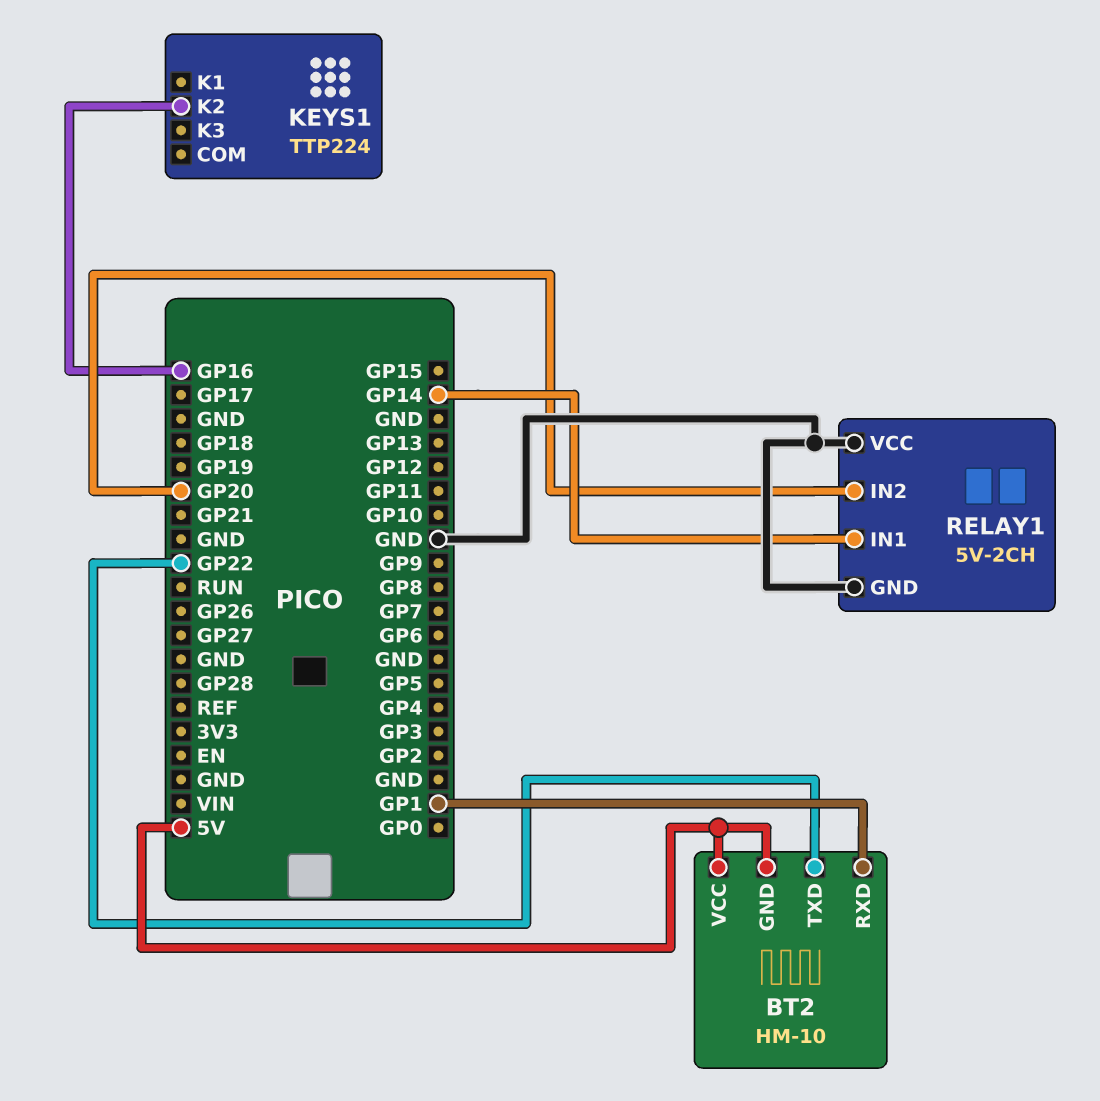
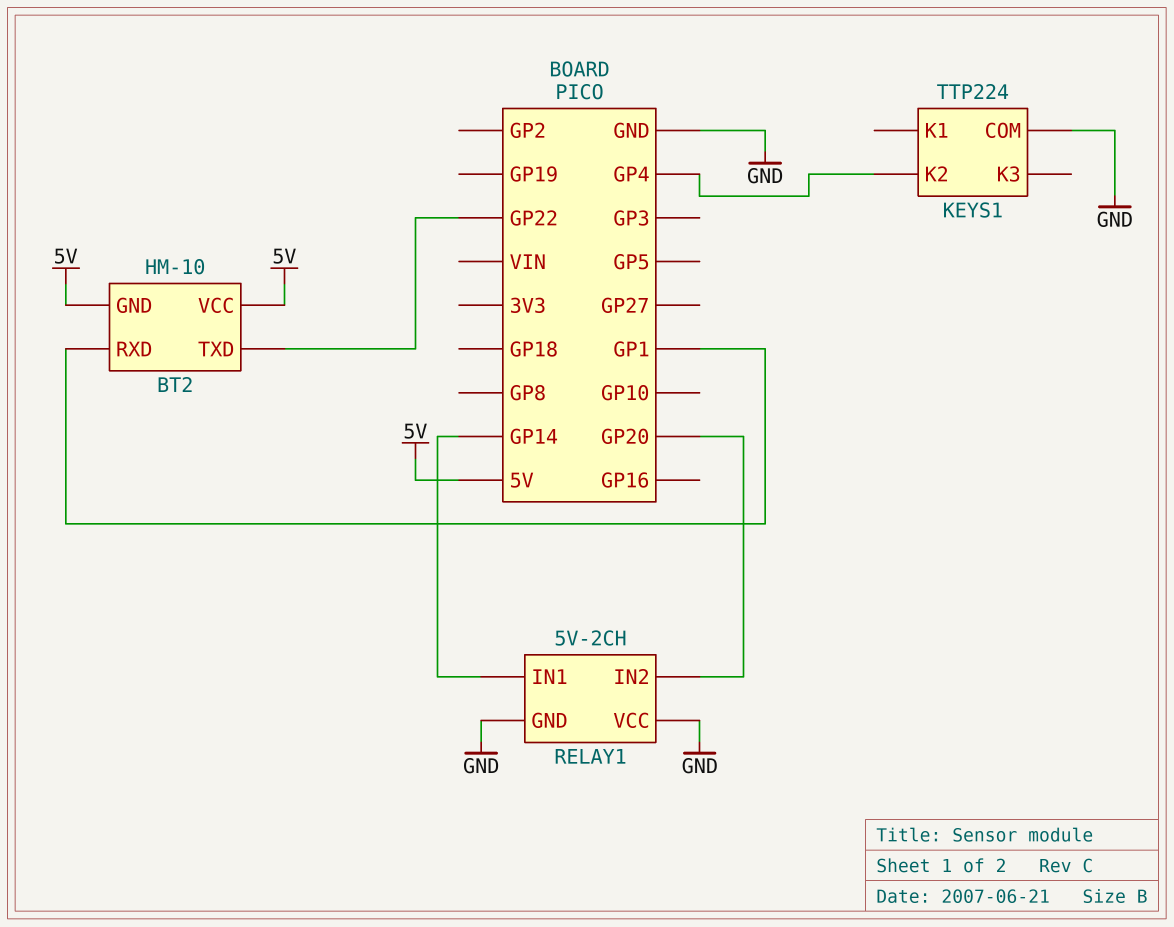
KEYS1 pin COM: none -> GND
KEYS1 pin K2: GP16 -> GP4

